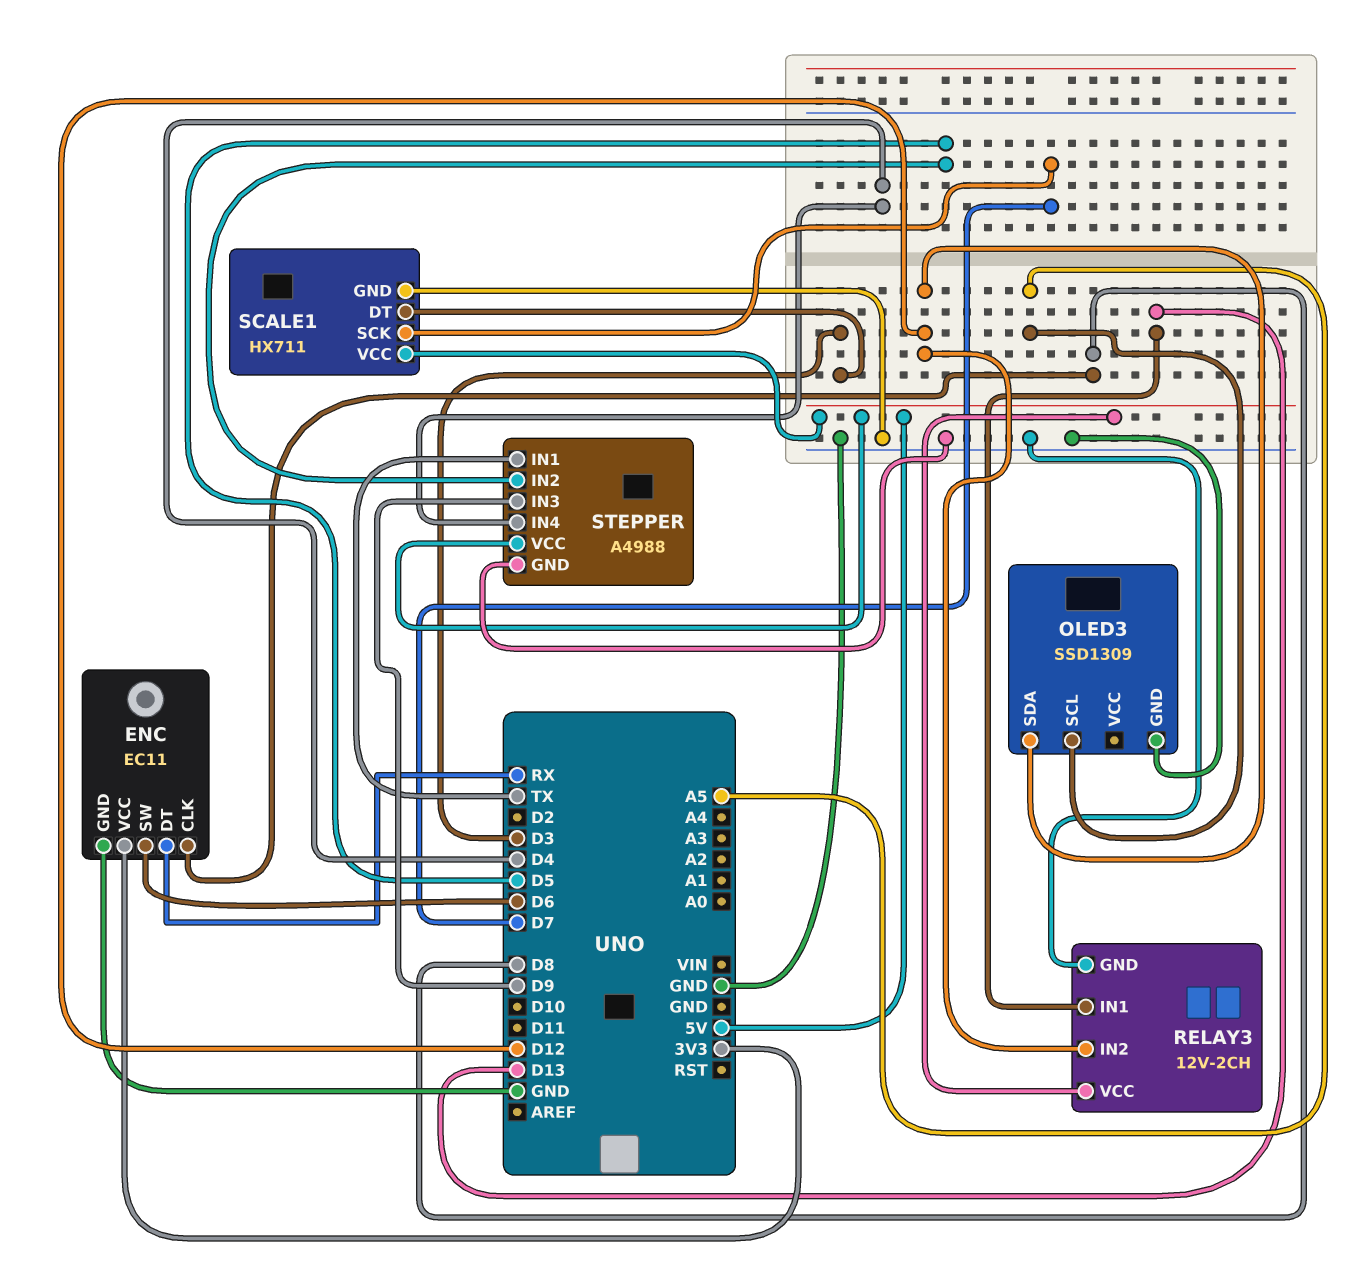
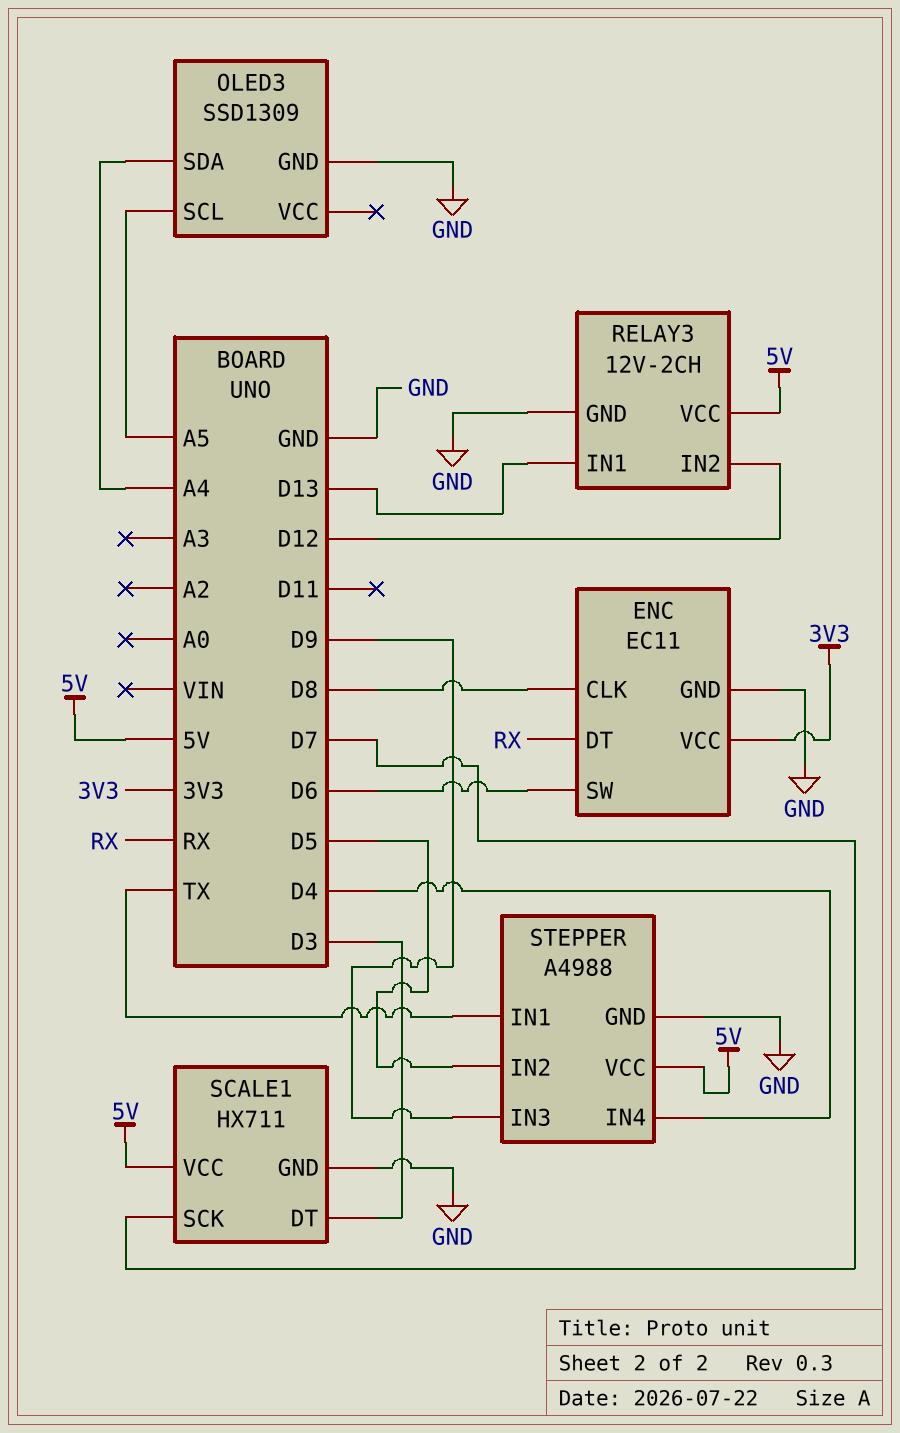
OLED3 pin SDA: D12 -> A4

